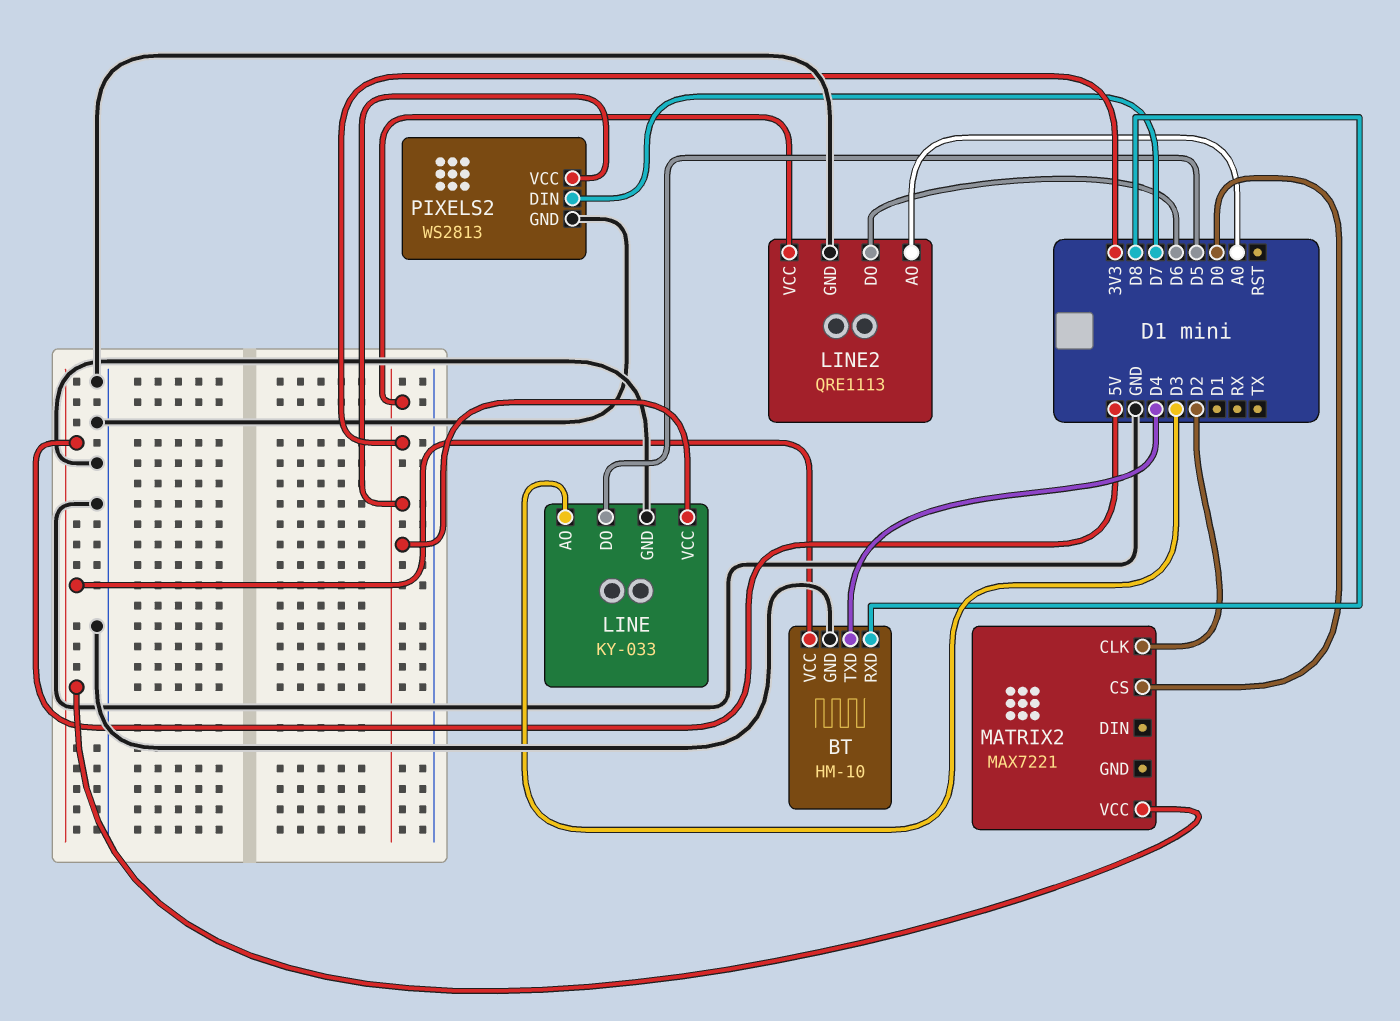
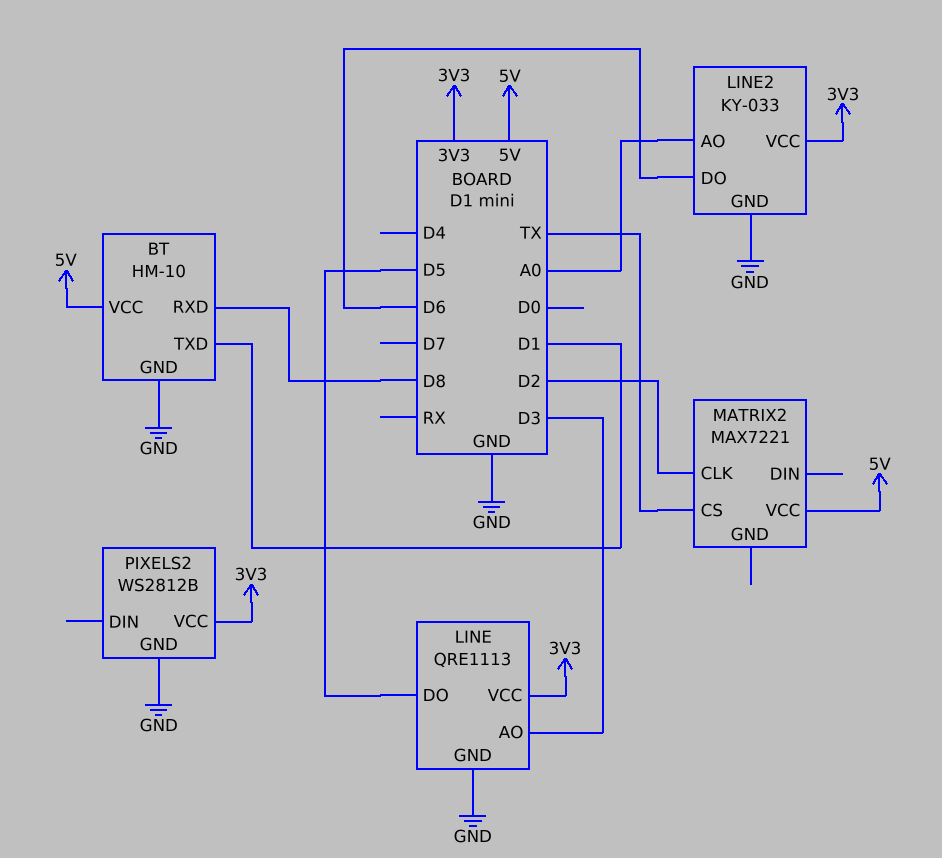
BT pin TXD: D4 -> D1
LINE: KY-033 -> QRE1113
LINE2: QRE1113 -> KY-033
MATRIX2 pin CS: D0 -> TX
PIXELS2: WS2813 -> WS2812B
PIXELS2 pin DIN: D7 -> none

